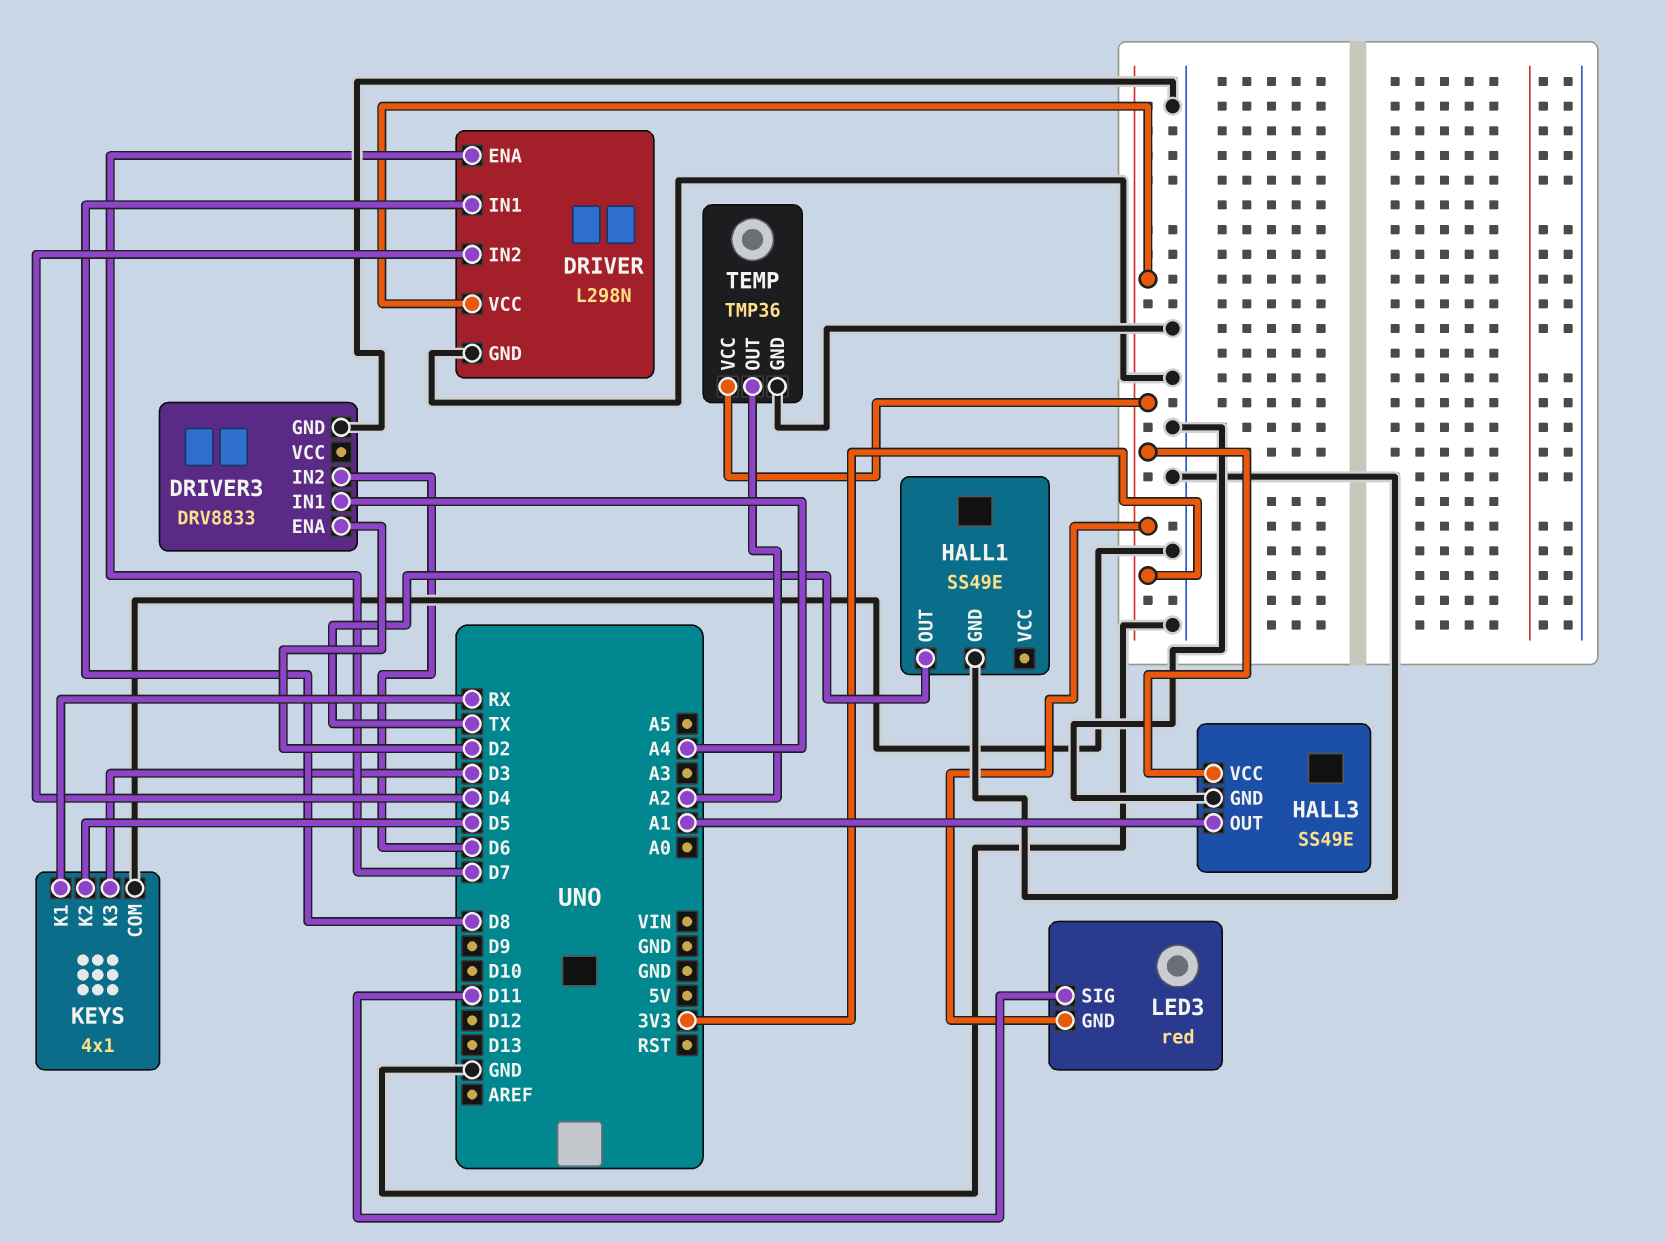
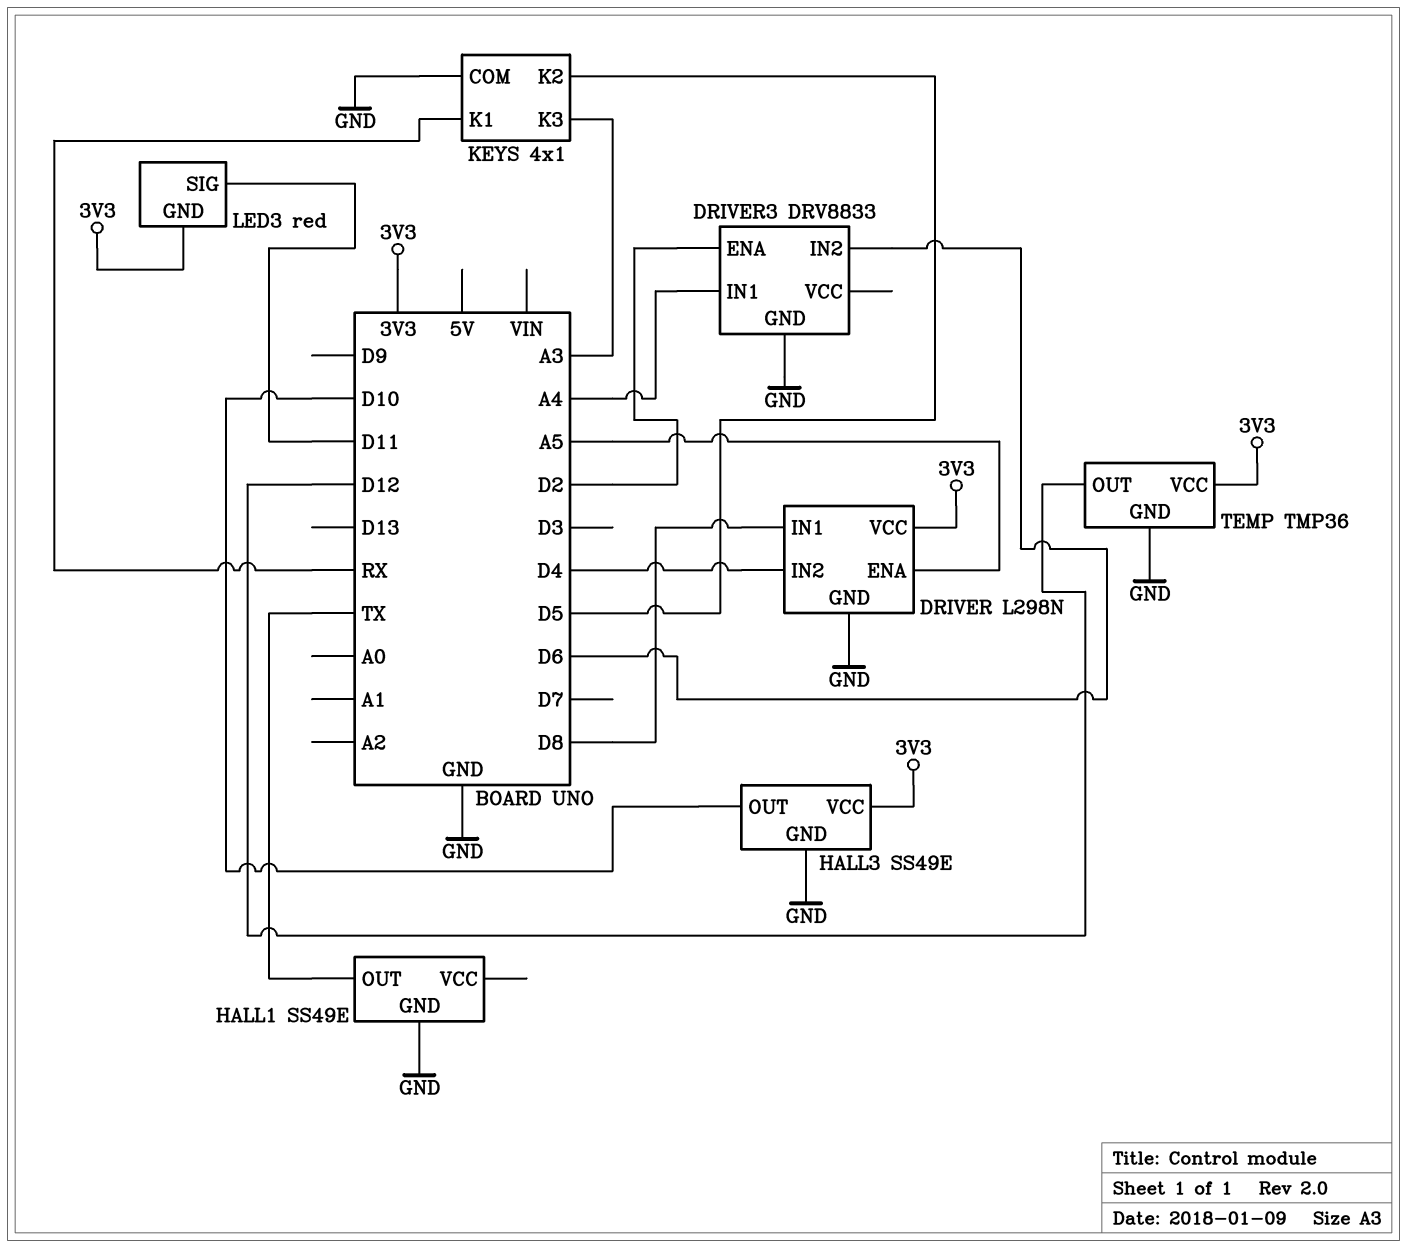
DRIVER pin ENA: D7 -> A5
HALL3 pin OUT: A1 -> D10
KEYS pin K3: D3 -> A3
TEMP pin OUT: A2 -> D12

